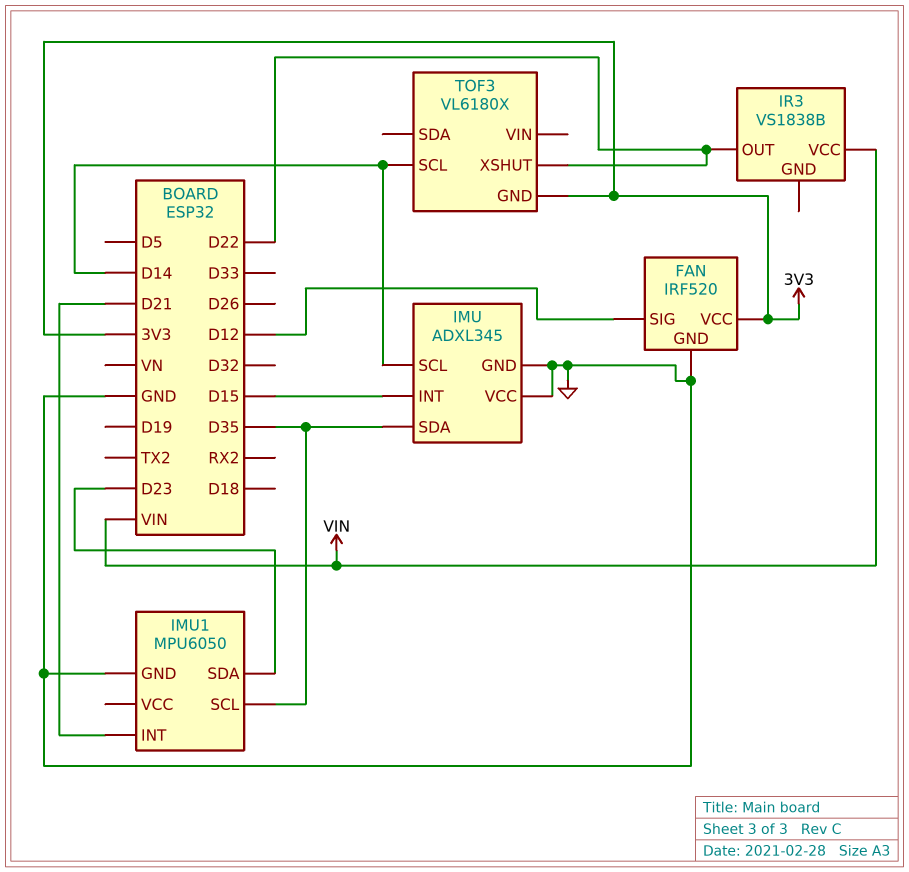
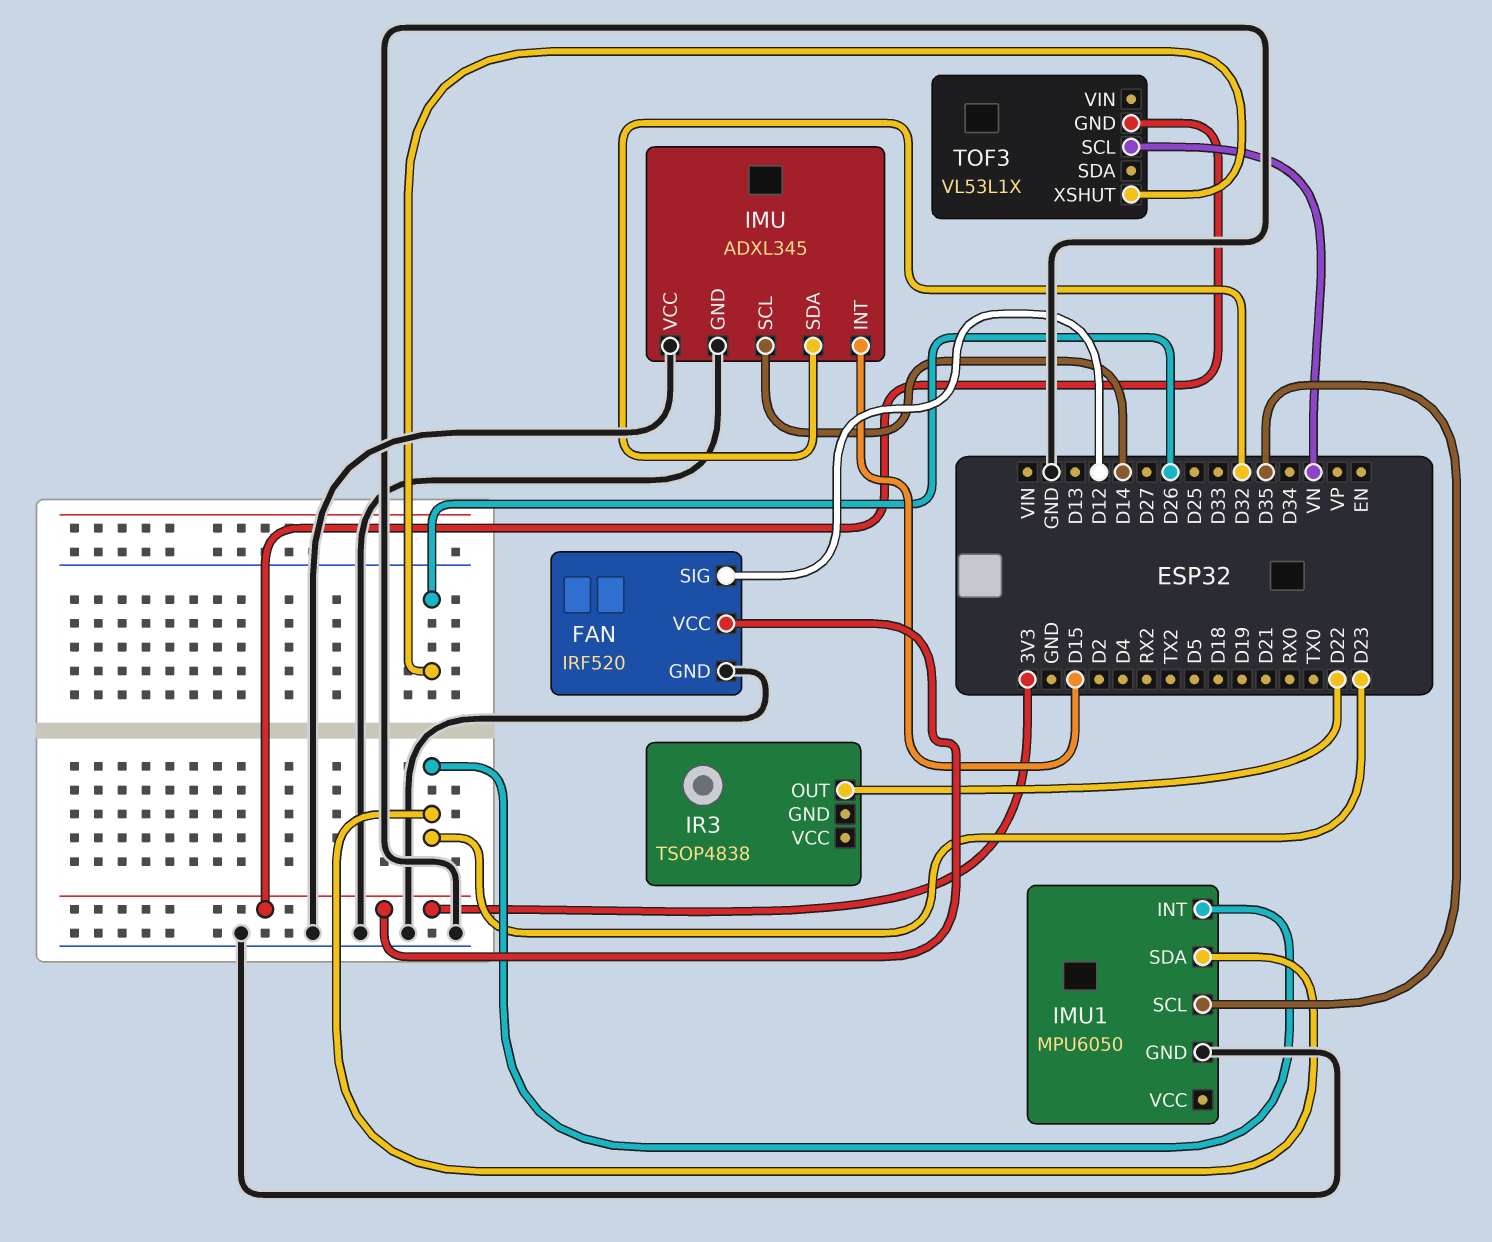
IMU pin SDA: D35 -> D32
IMU1 pin INT: D21 -> D23
IR3: VS1838B -> TSOP4838
IR3 pin VCC: VIN -> none
TOF3: VL6180X -> VL53L1X
TOF3 pin SCL: D14 -> VN
TOF3 pin XSHUT: D22 -> D26

